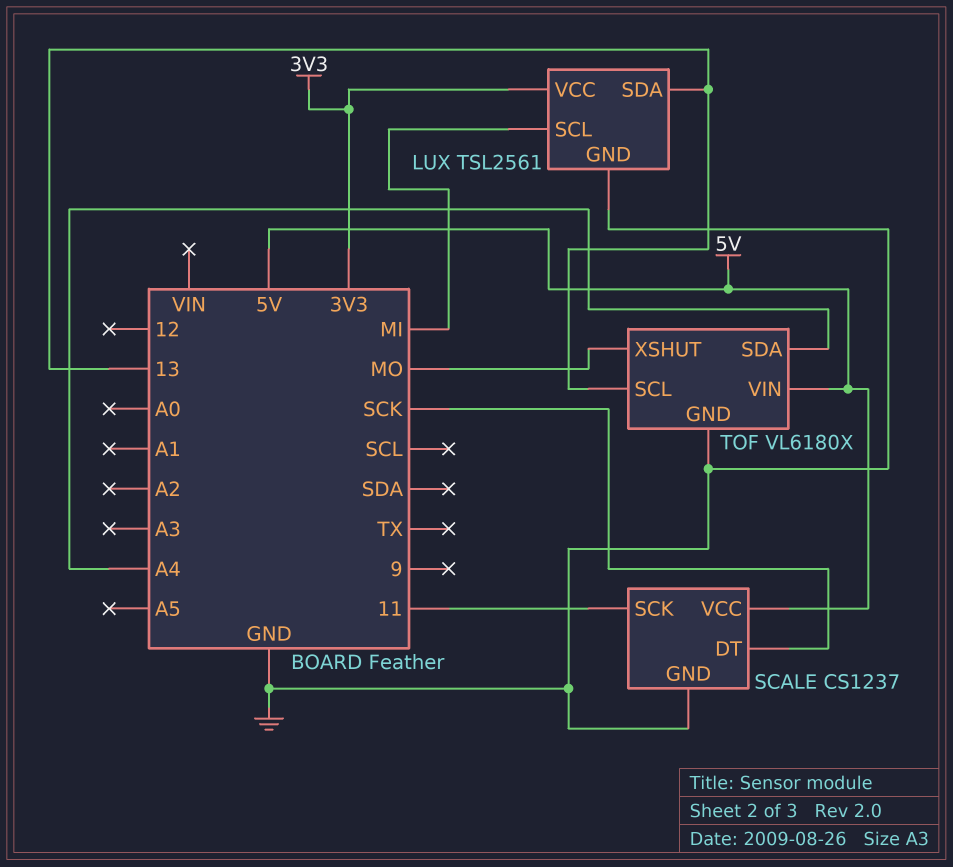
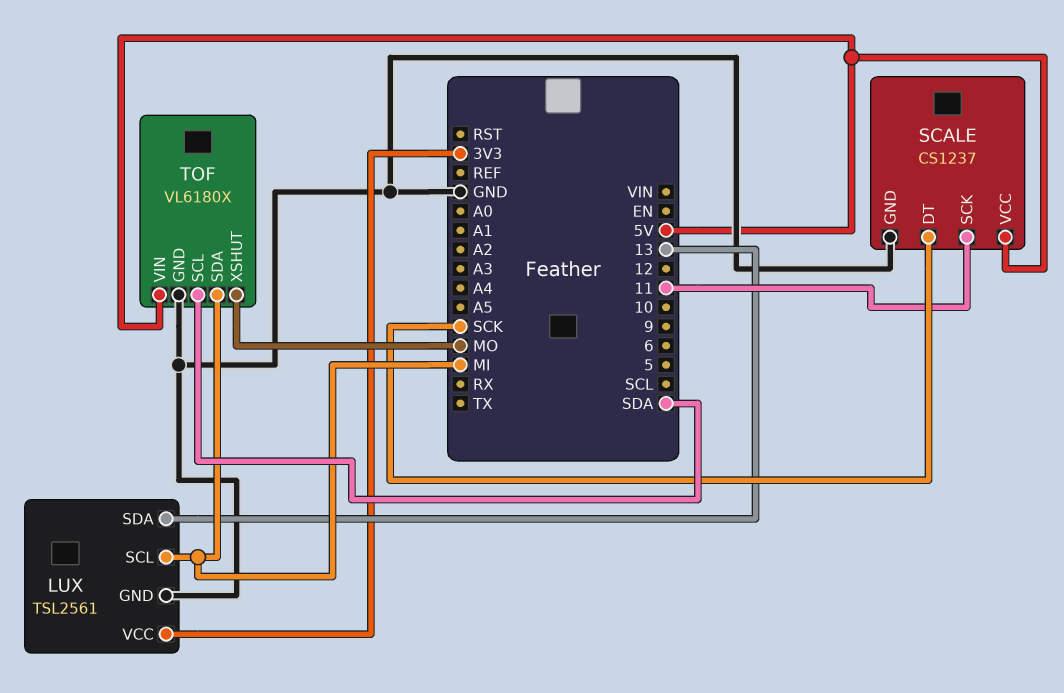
TOF pin SCL: 13 -> SDA
TOF pin SDA: A4 -> MI

